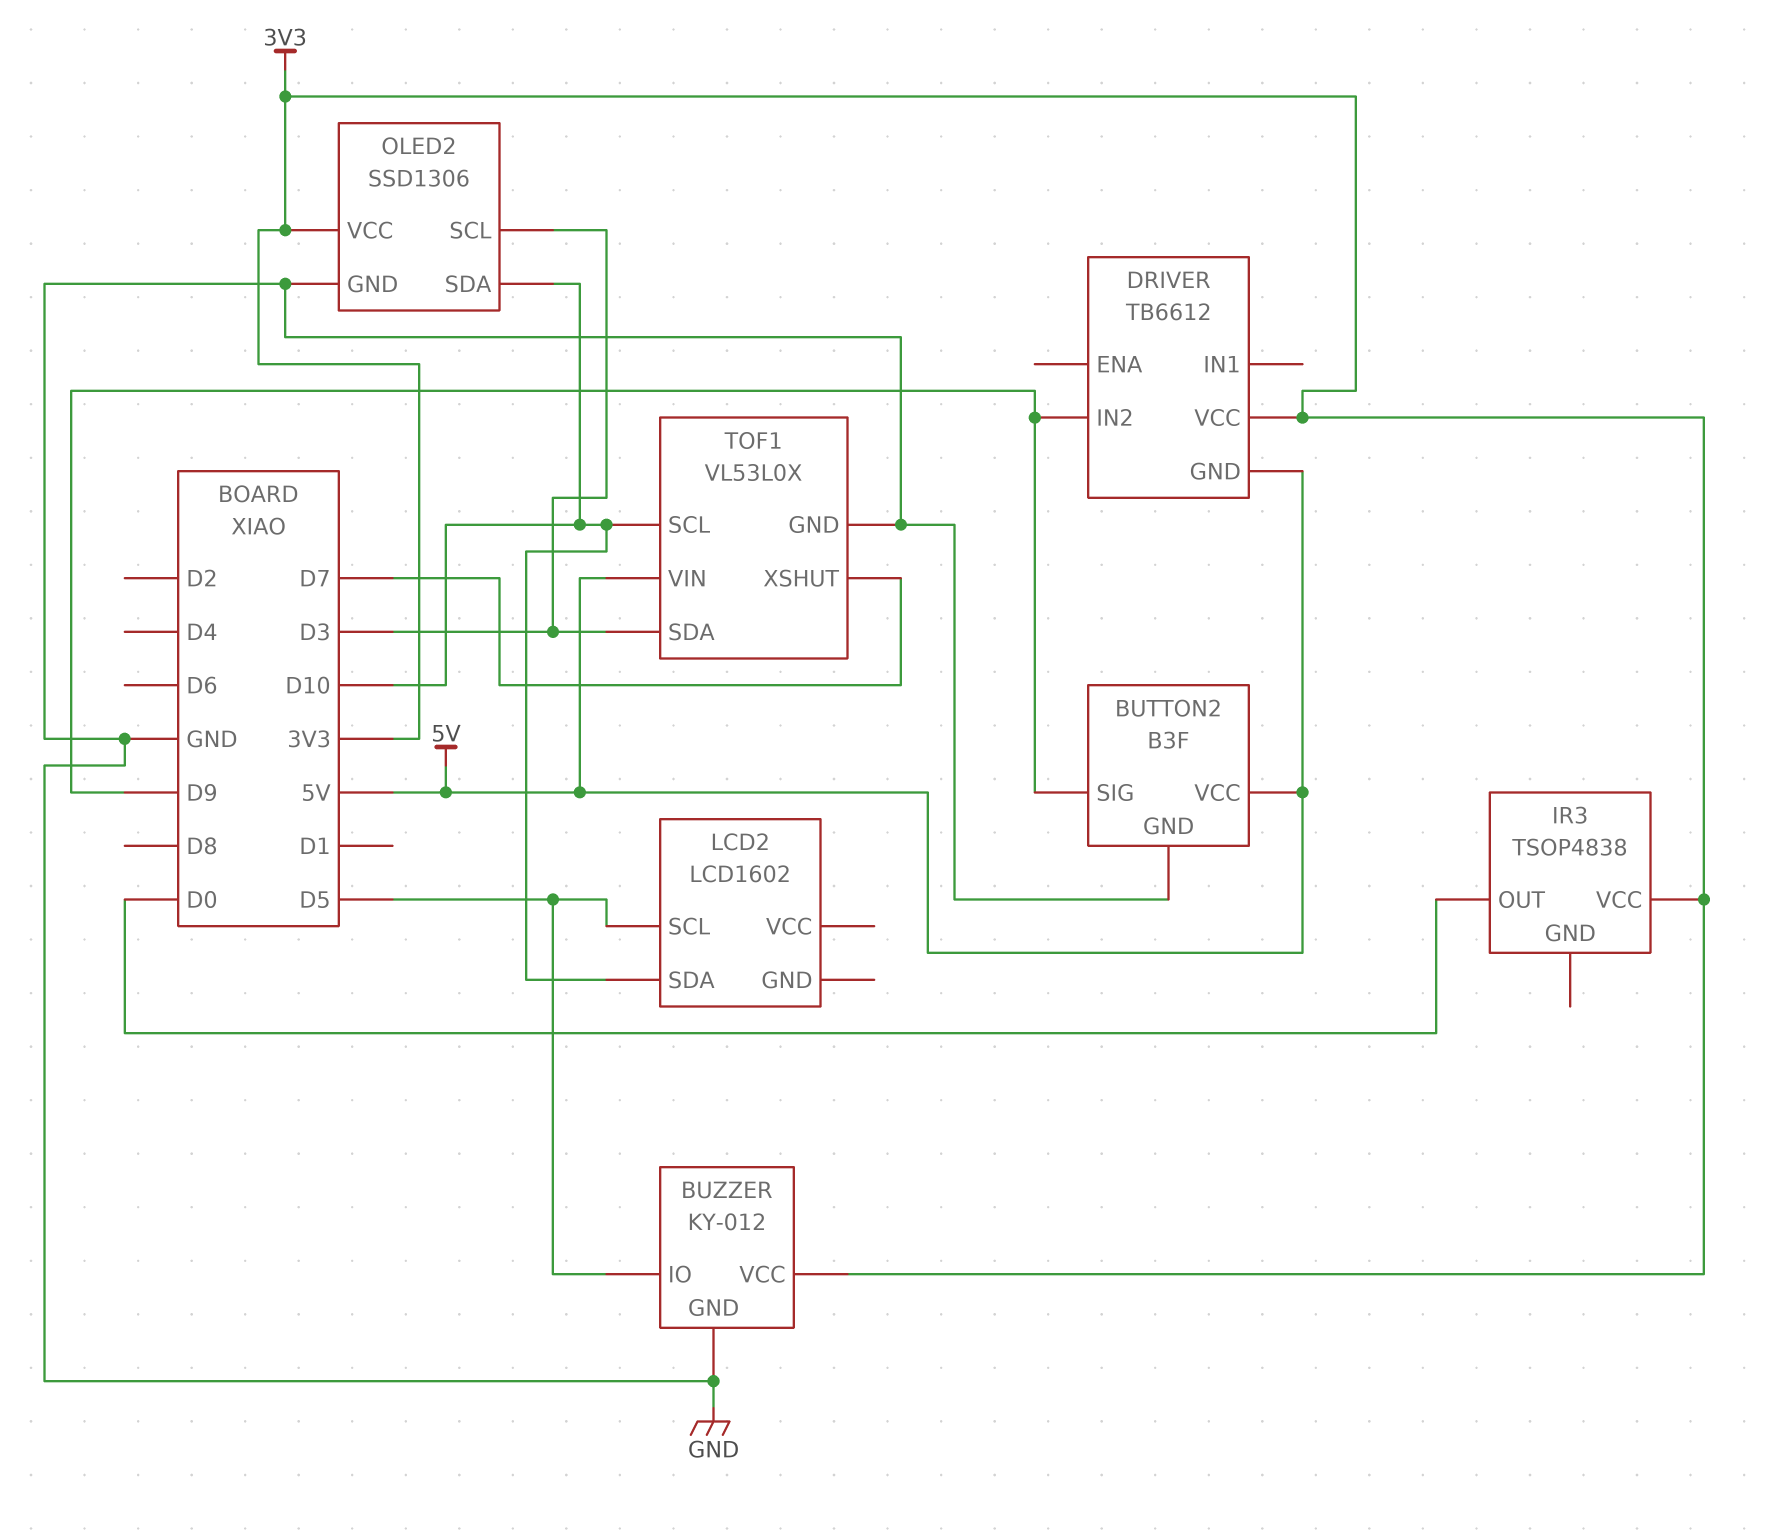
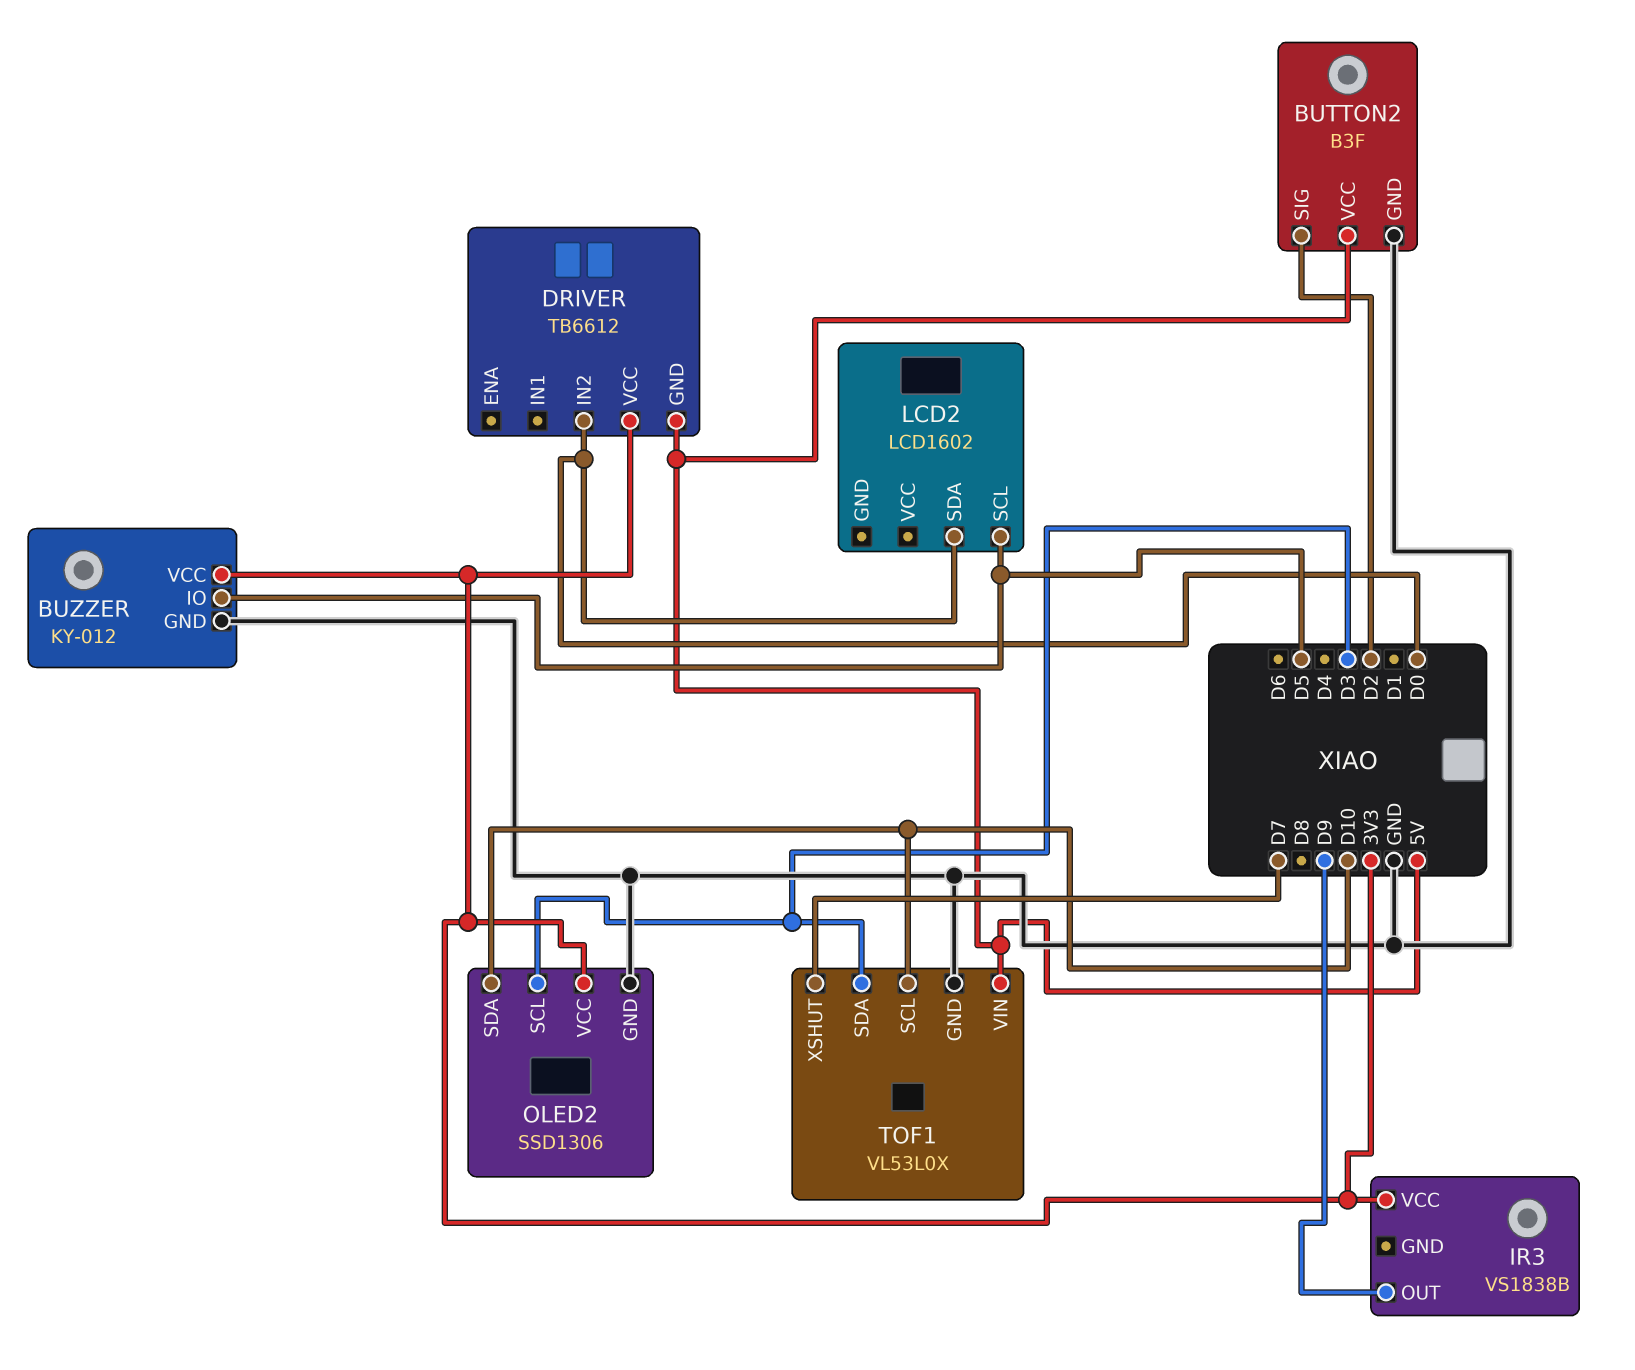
BUTTON2 pin SIG: D9 -> D2
DRIVER pin IN2: D9 -> D0
IR3: TSOP4838 -> VS1838B
IR3 pin OUT: D0 -> D9
LCD2 pin SDA: D10 -> D0

